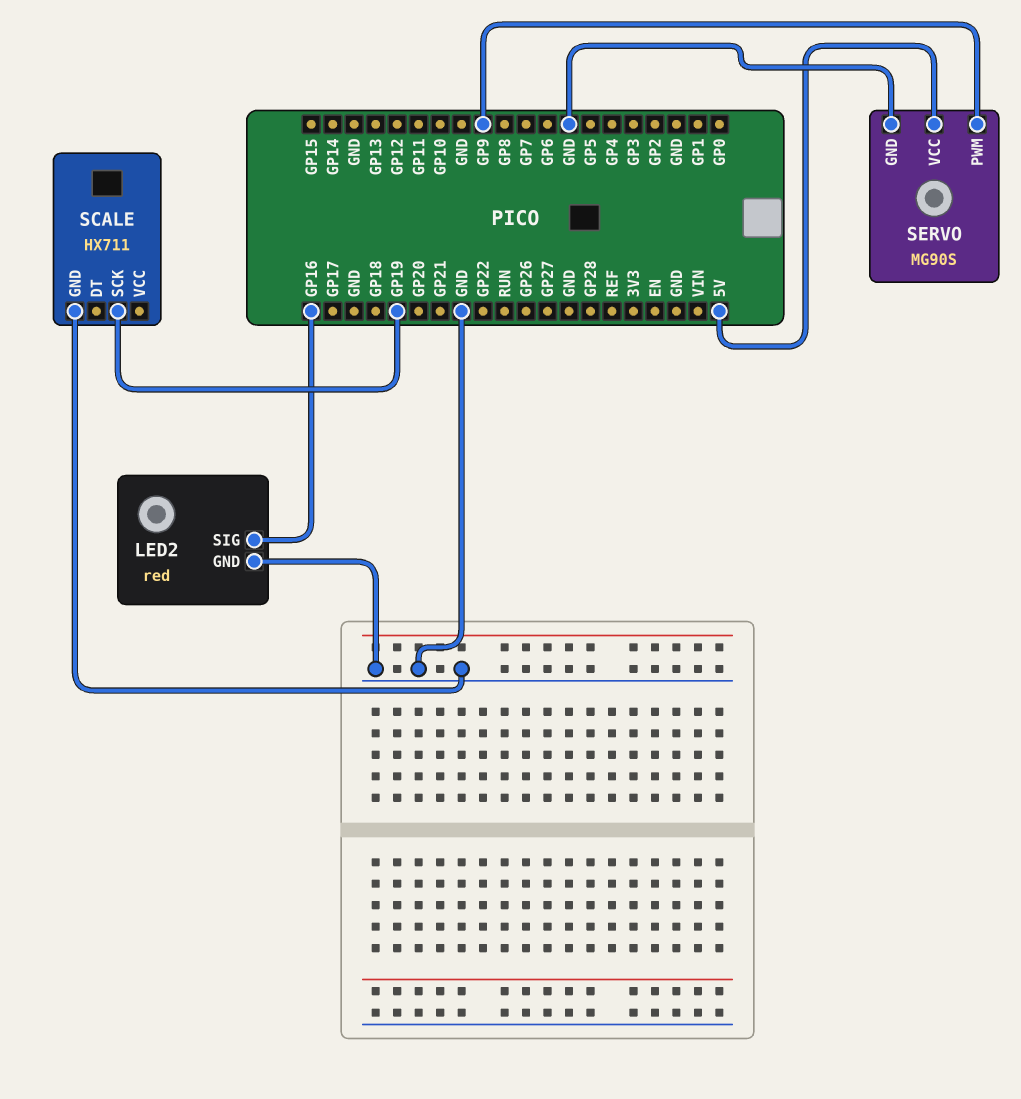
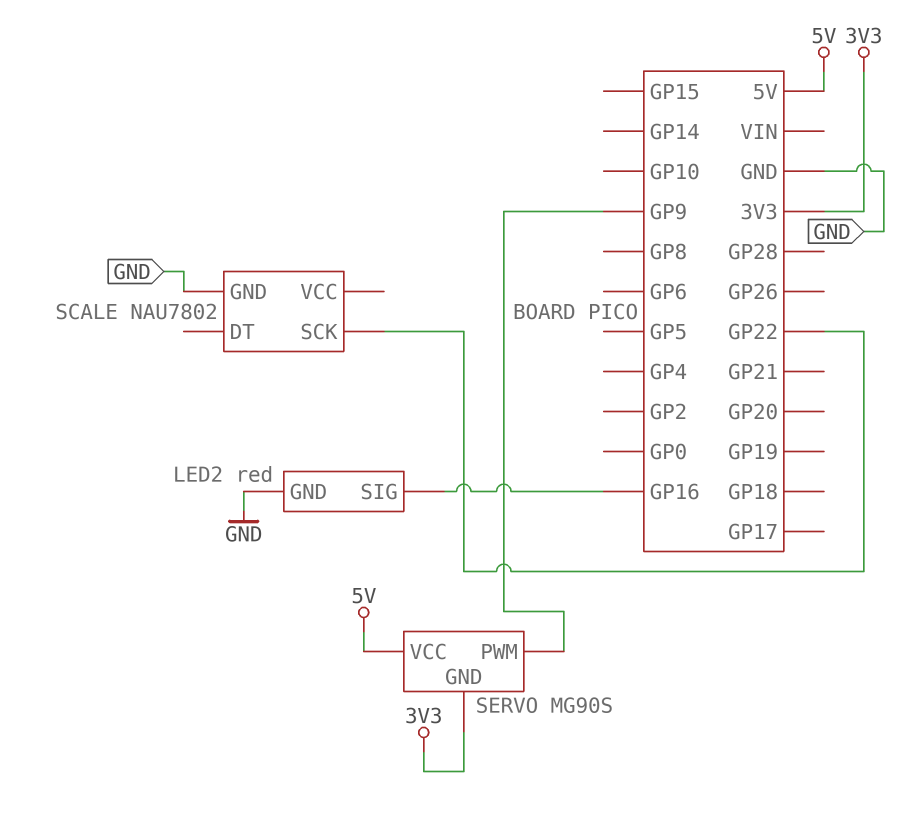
SCALE: HX711 -> NAU7802
SCALE pin SCK: GP19 -> GP22
SERVO pin GND: GND -> 3V3

